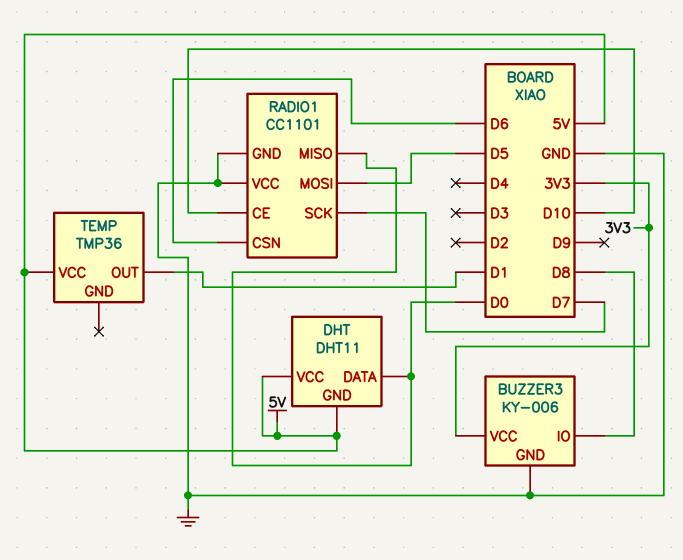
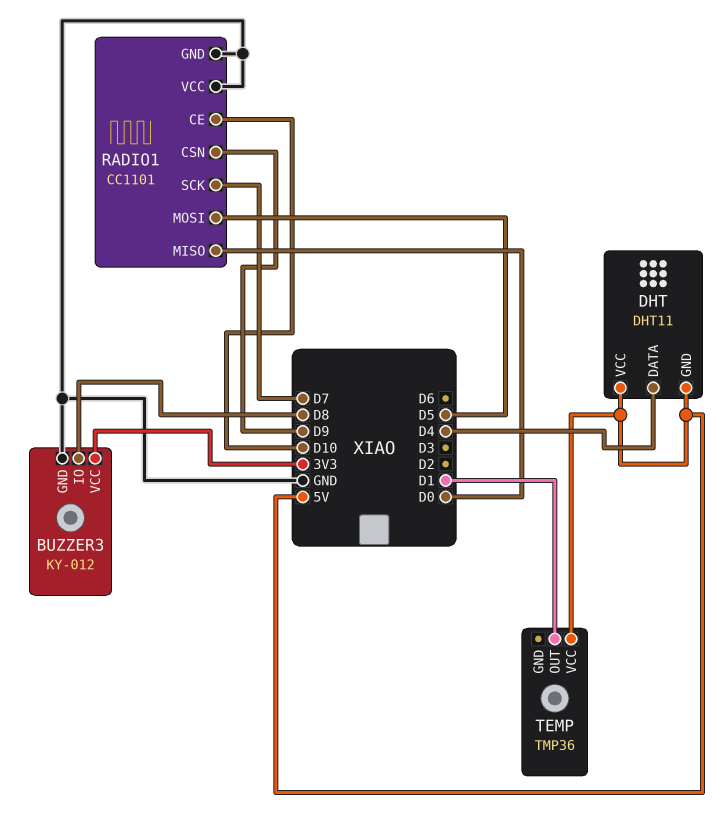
BUZZER3: KY-006 -> KY-012
DHT pin DATA: D0 -> D4
RADIO1 pin CSN: D6 -> D9

